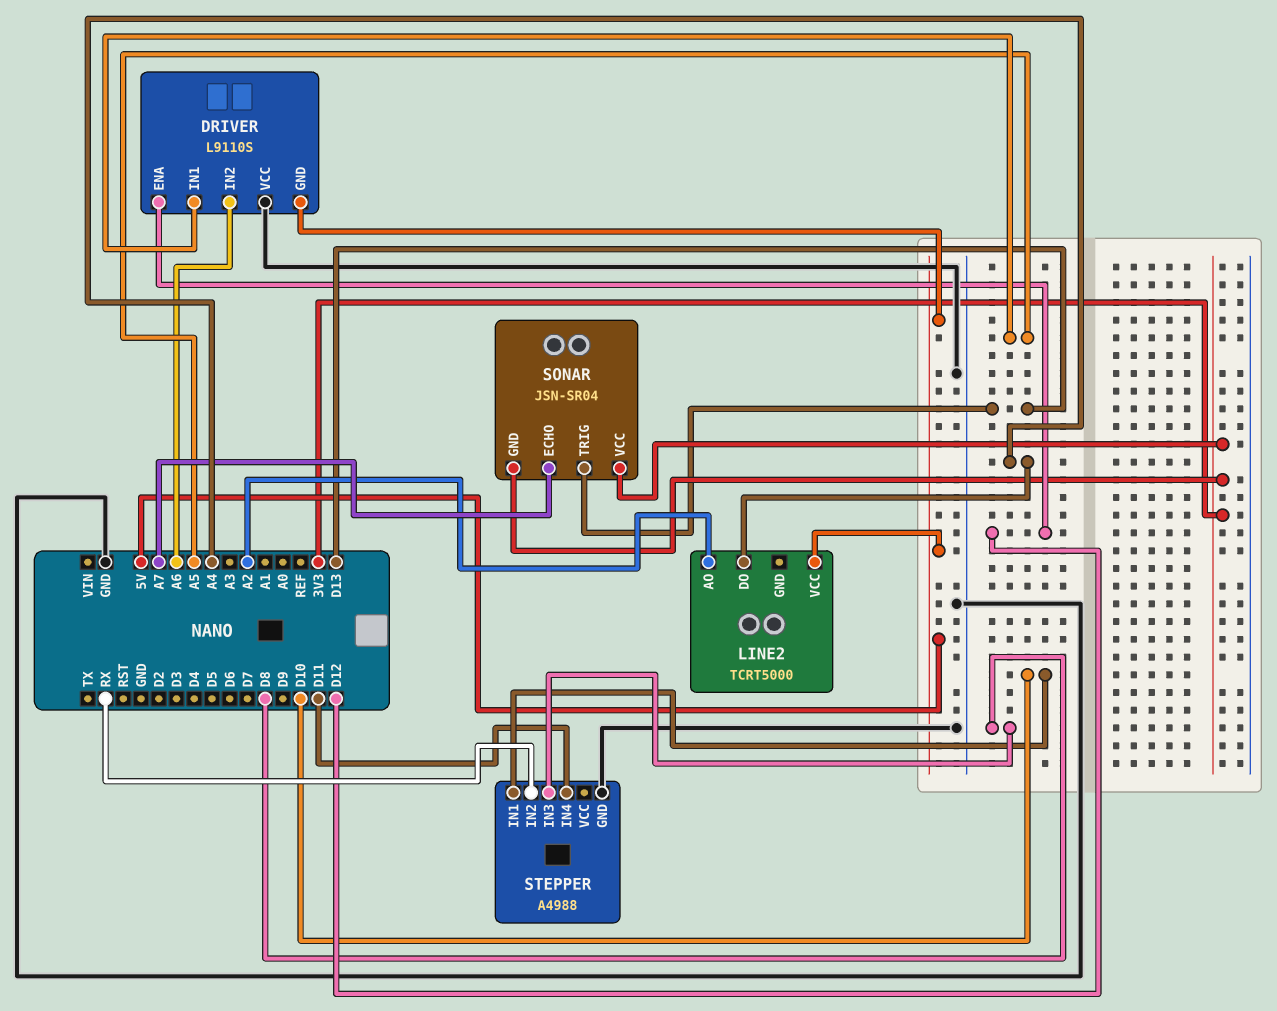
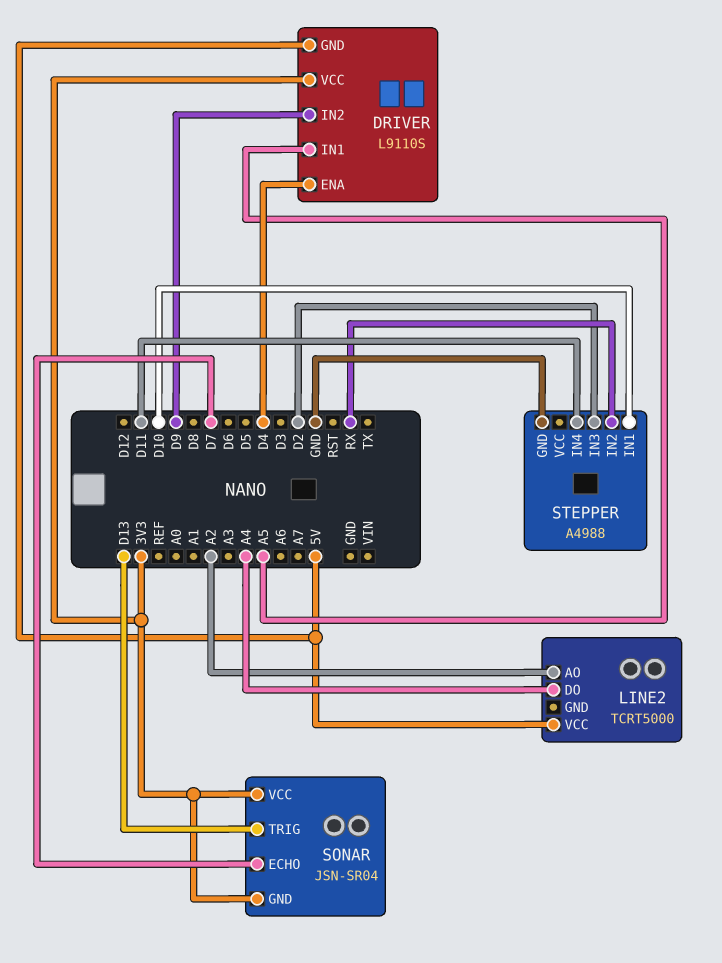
DRIVER pin ENA: D12 -> D4
DRIVER pin IN2: A6 -> D9
DRIVER pin VCC: GND -> 3V3
SONAR pin ECHO: A7 -> D7
STEPPER pin IN3: D8 -> D2

